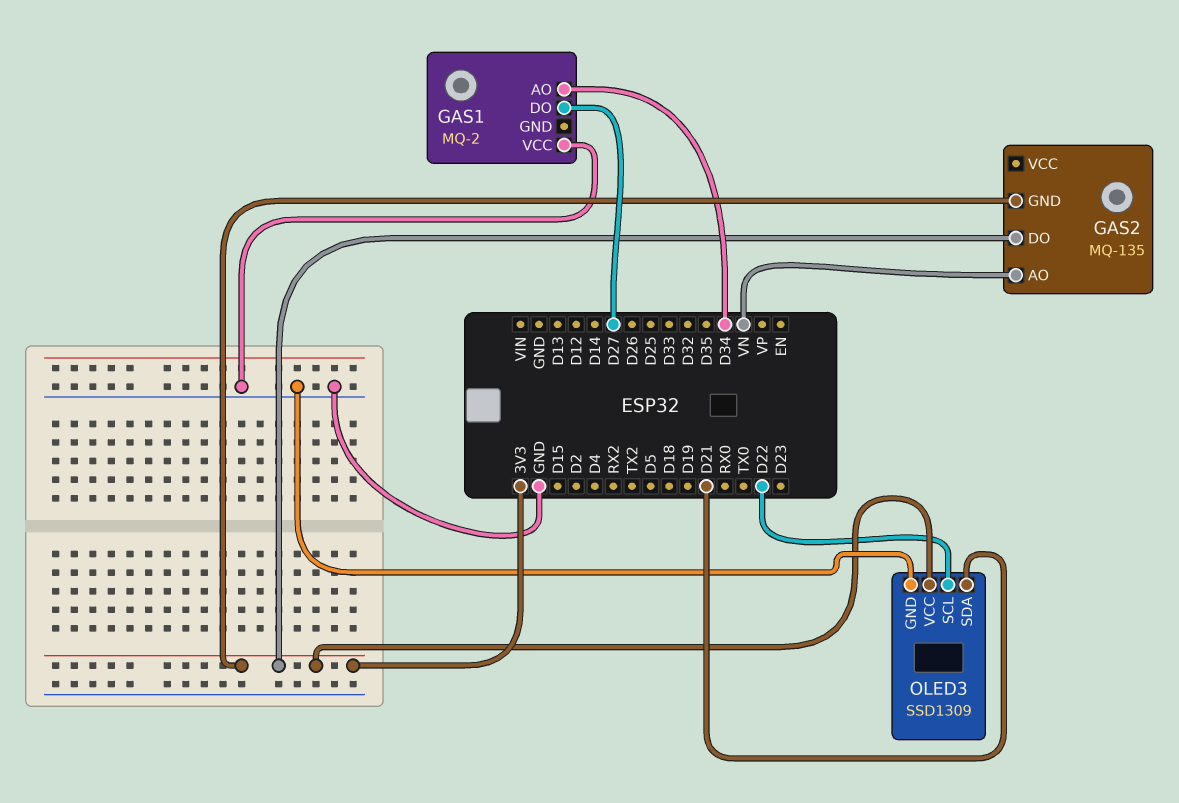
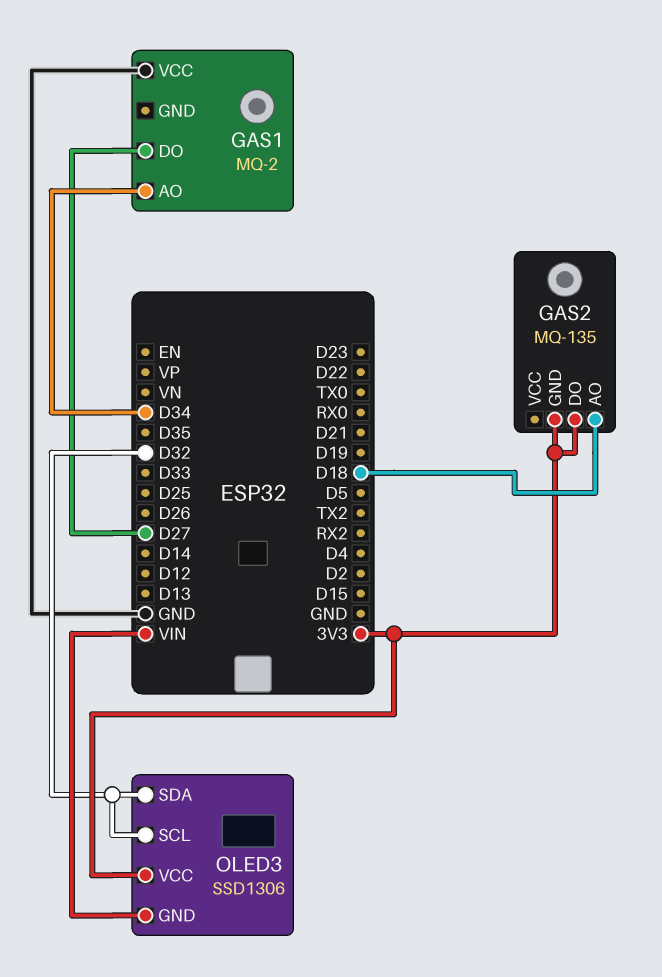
GAS2 pin AO: VN -> D18
OLED3: SSD1309 -> SSD1306
OLED3 pin GND: GND -> VIN
OLED3 pin SCL: D22 -> D32
OLED3 pin SDA: D21 -> D32

